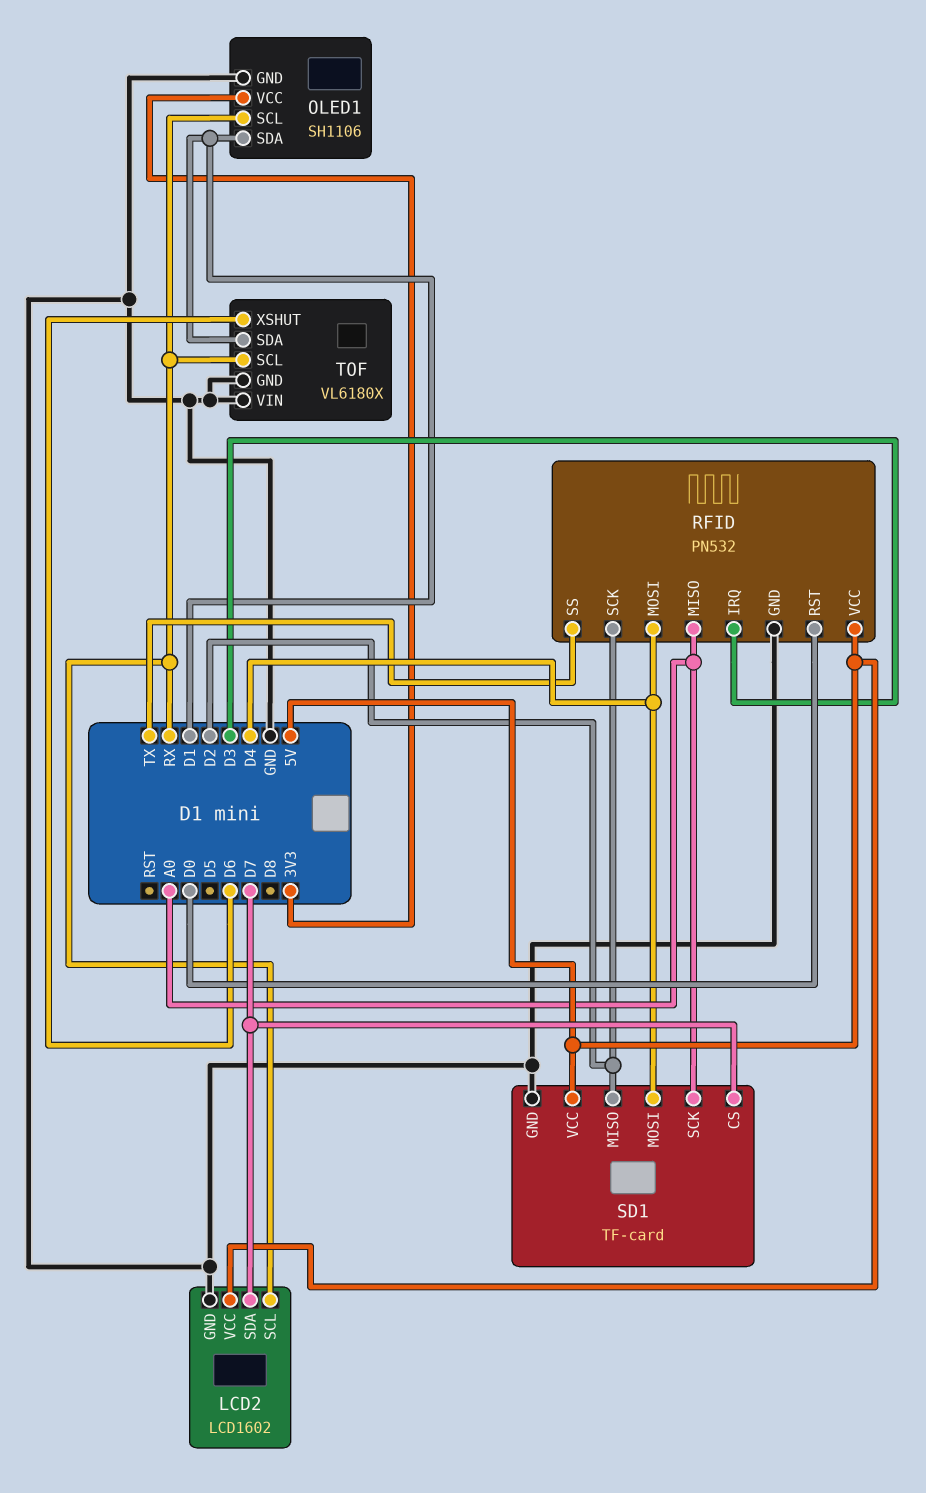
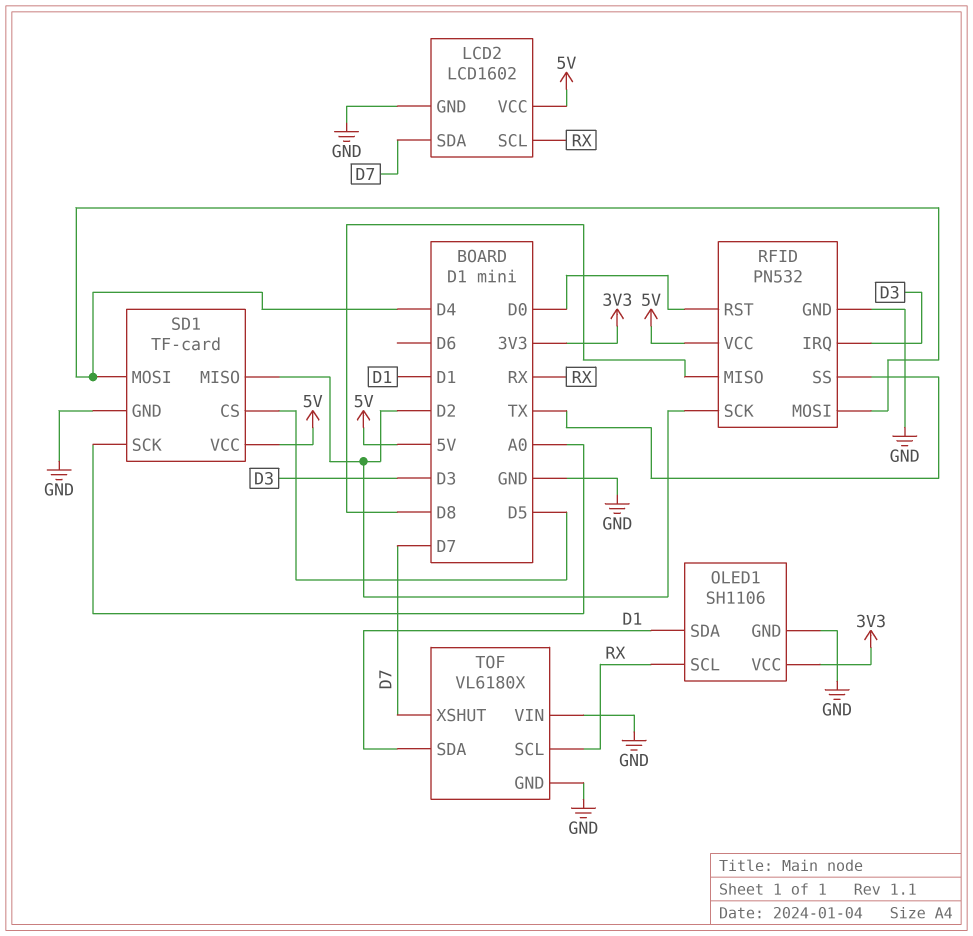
RFID pin MISO: A0 -> D8
SD1 pin CS: D7 -> D5
TOF pin XSHUT: D6 -> D7

